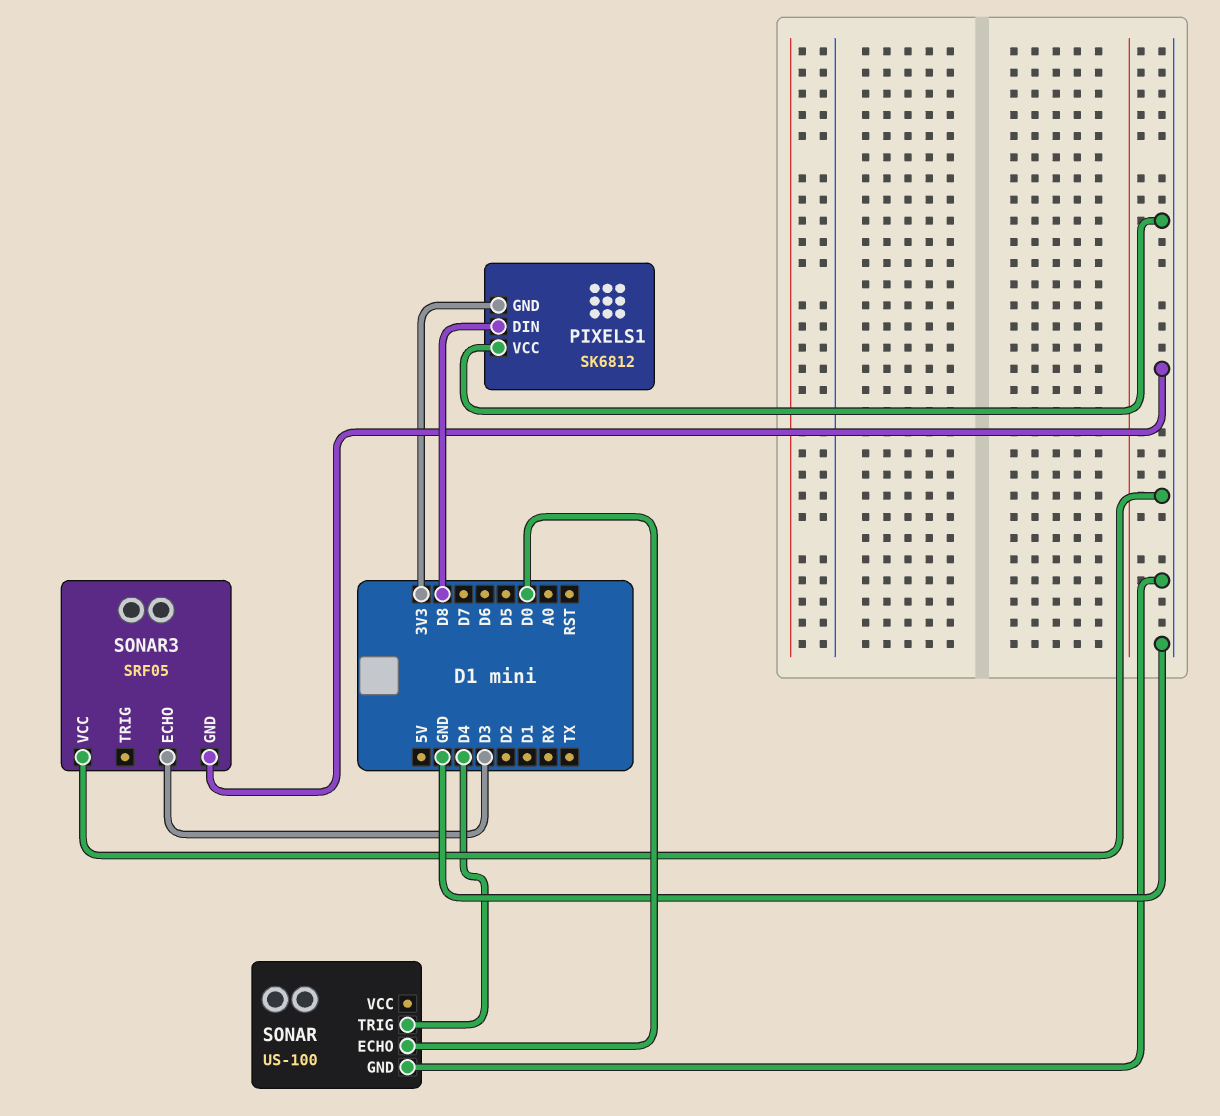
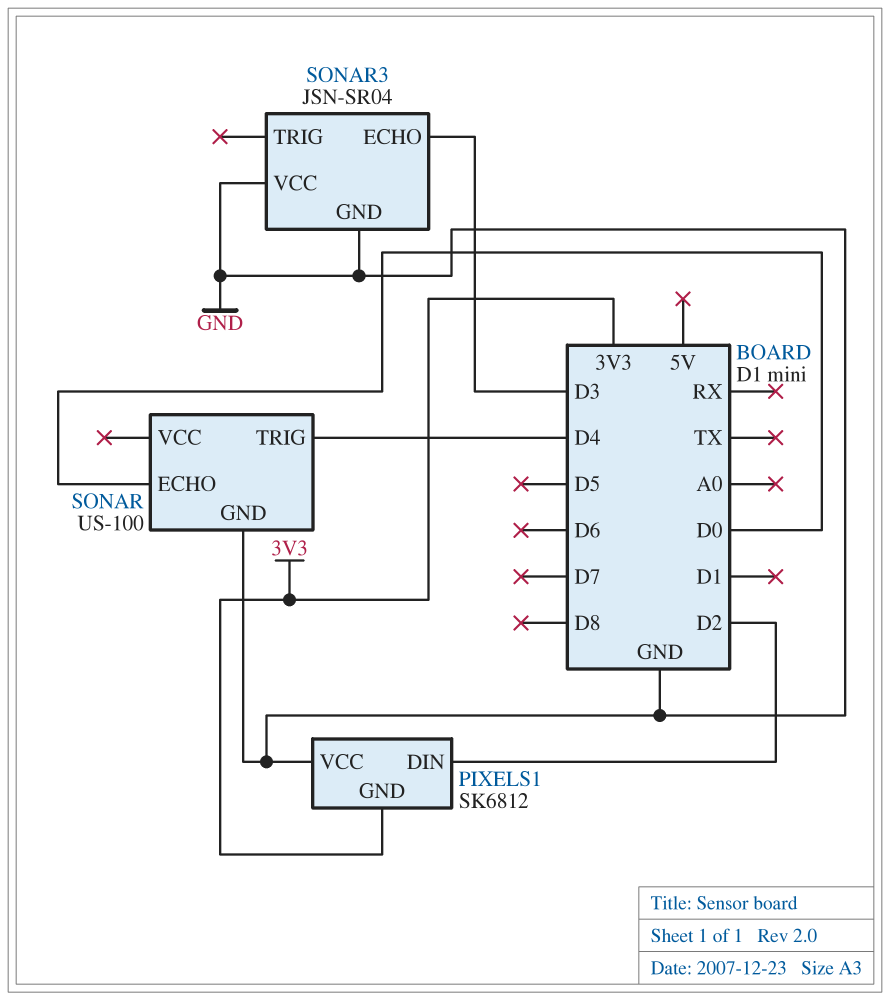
PIXELS1 pin DIN: D8 -> D2
SONAR3: SRF05 -> JSN-SR04

